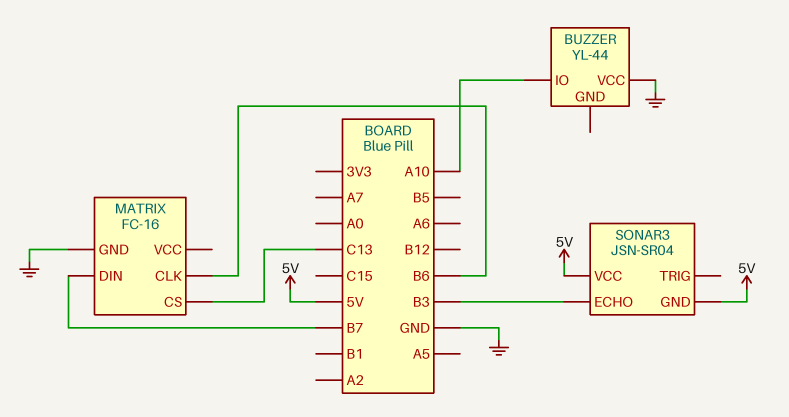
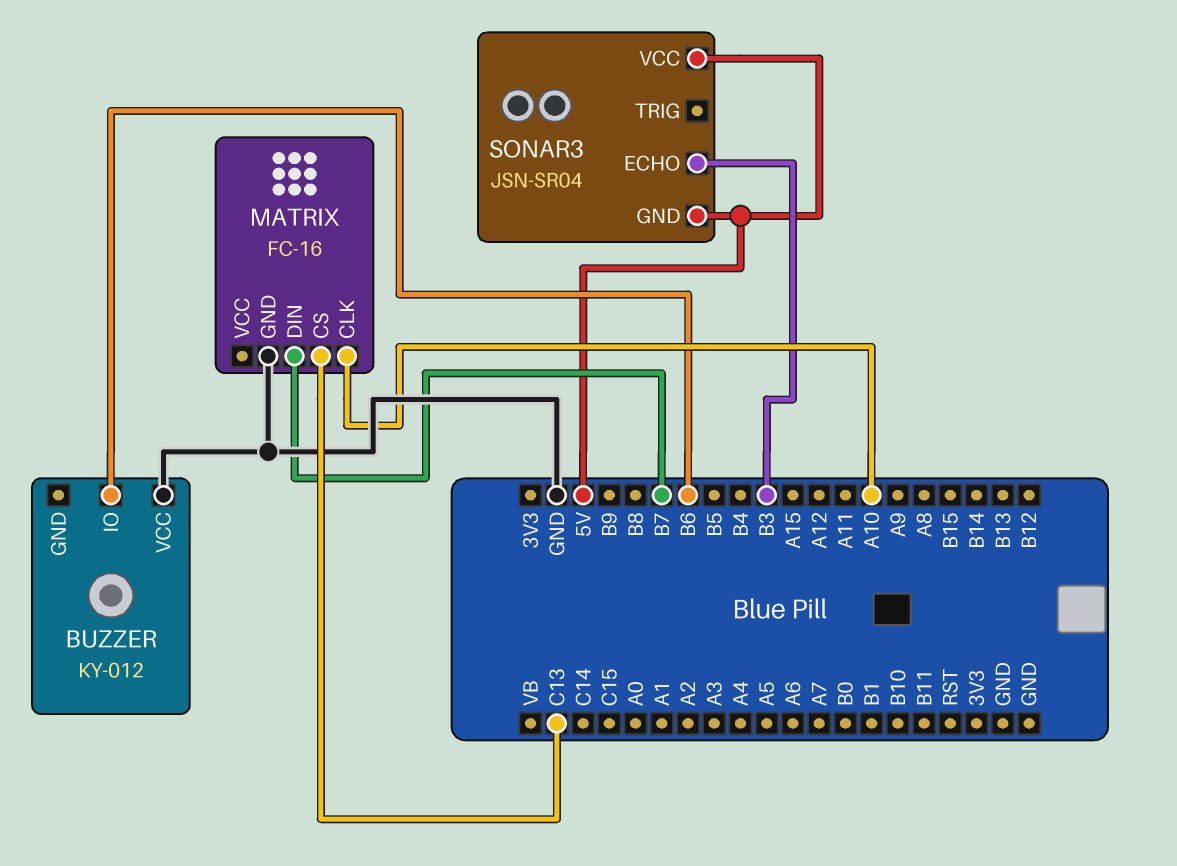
BUZZER: YL-44 -> KY-012
BUZZER pin IO: A10 -> B6
MATRIX pin CLK: B6 -> A10

